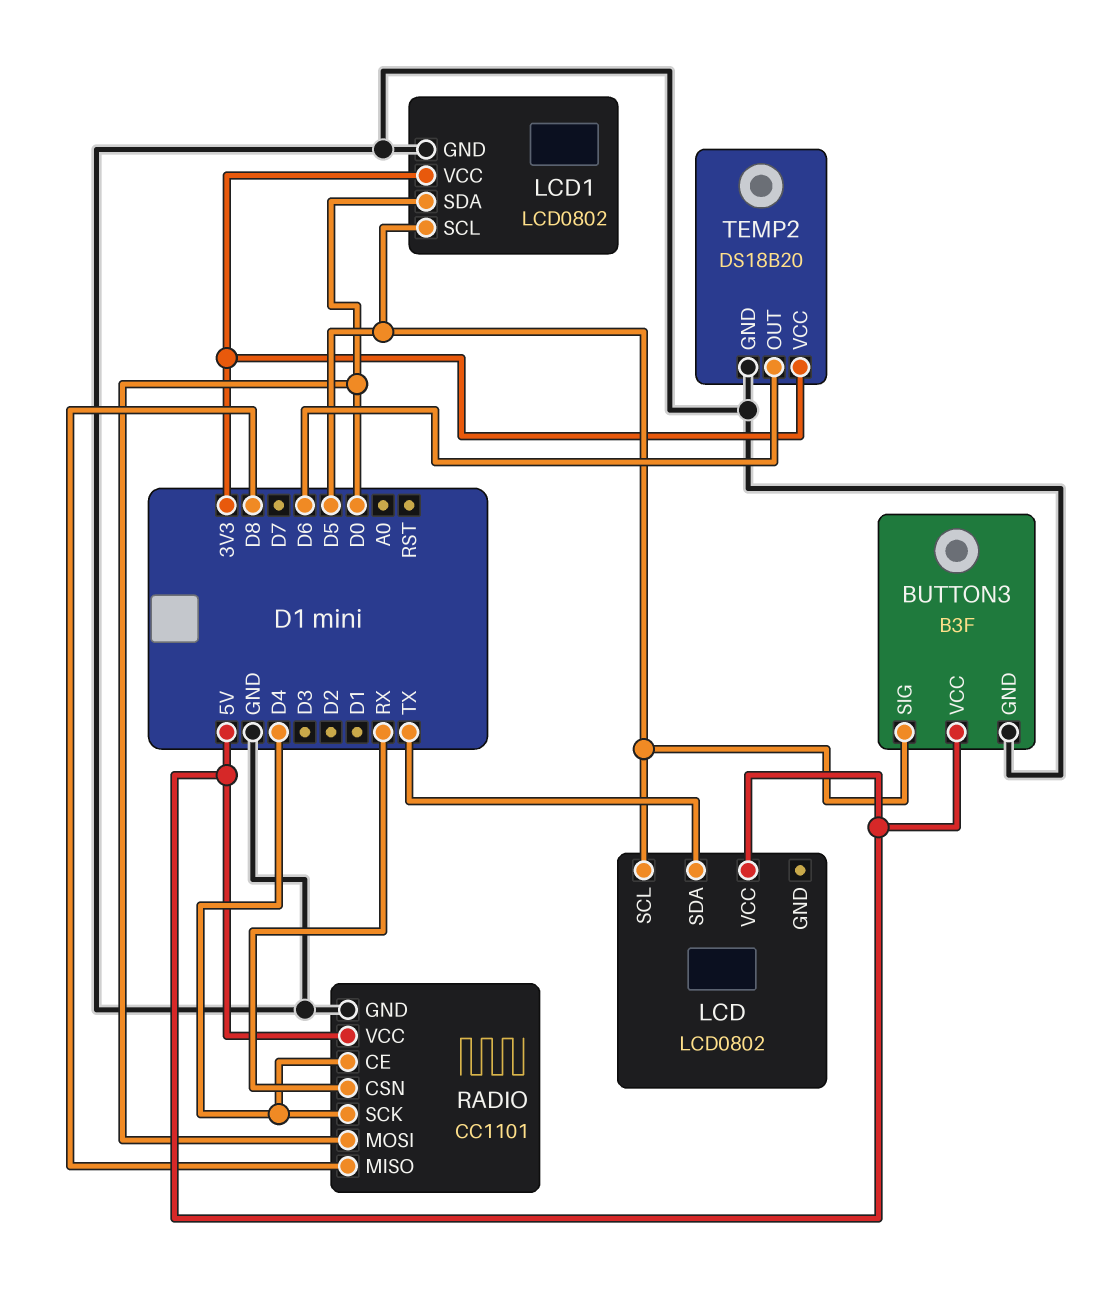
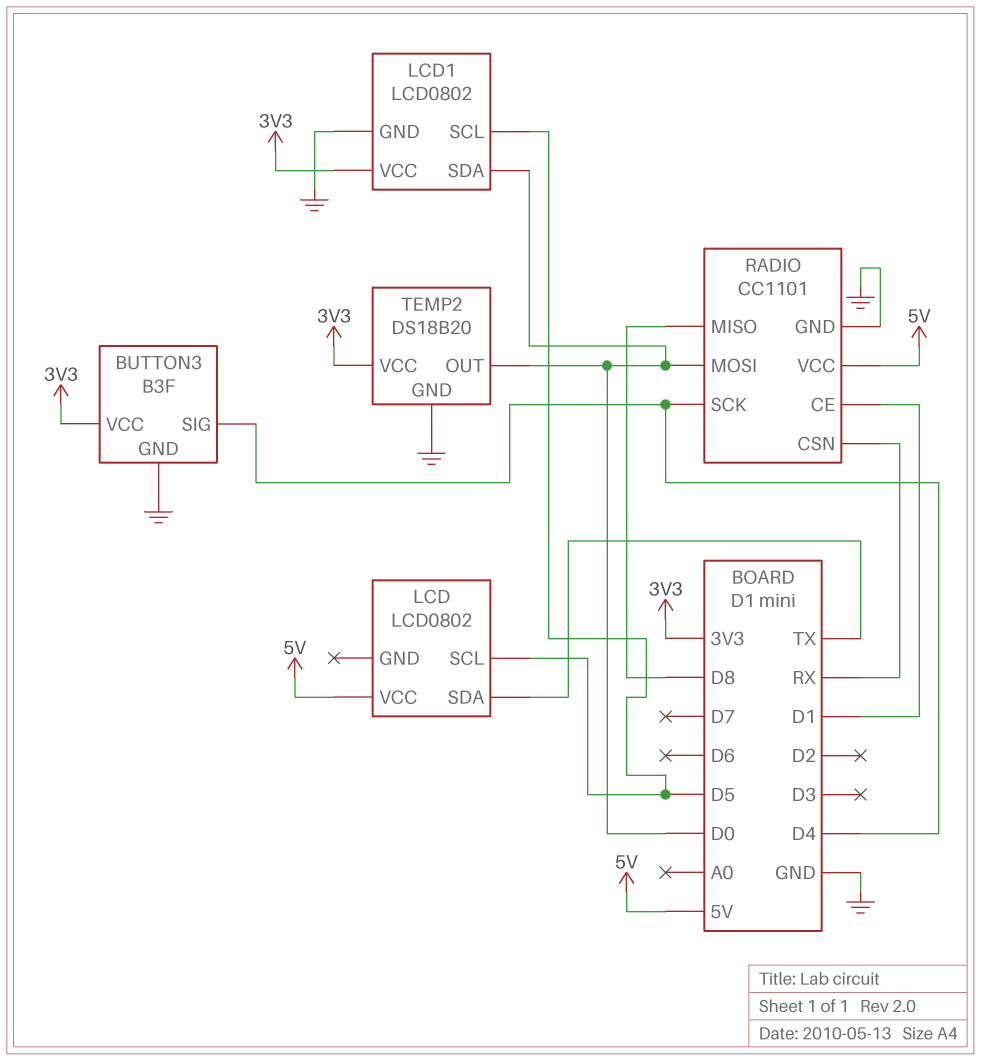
BUTTON3 pin SIG: D5 -> D4
BUTTON3 pin VCC: 5V -> 3V3
RADIO pin CE: D4 -> D1
TEMP2 pin OUT: D6 -> D0

